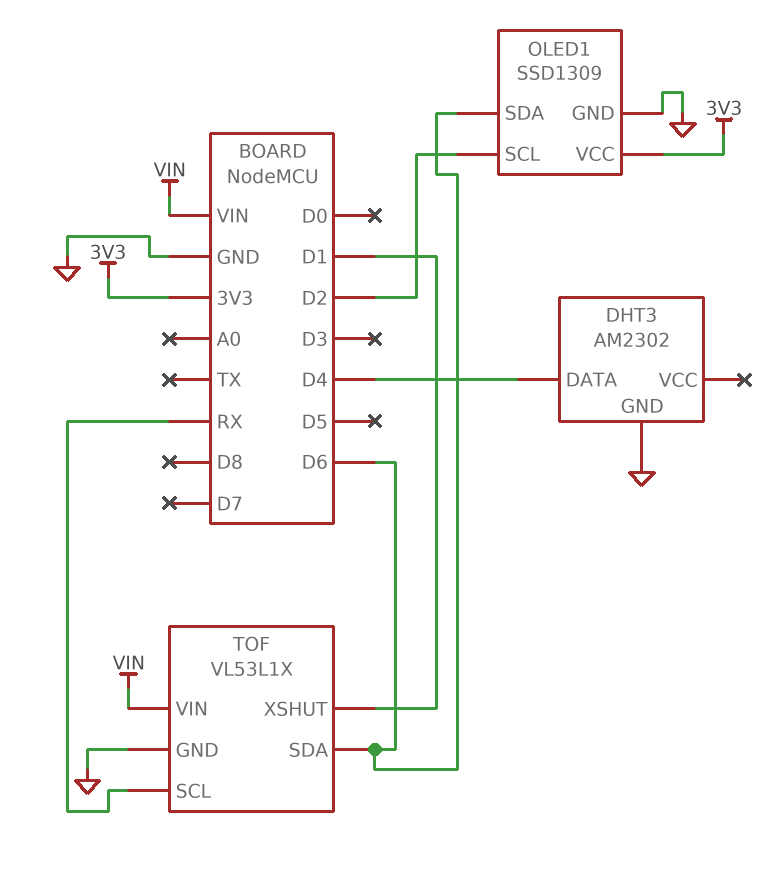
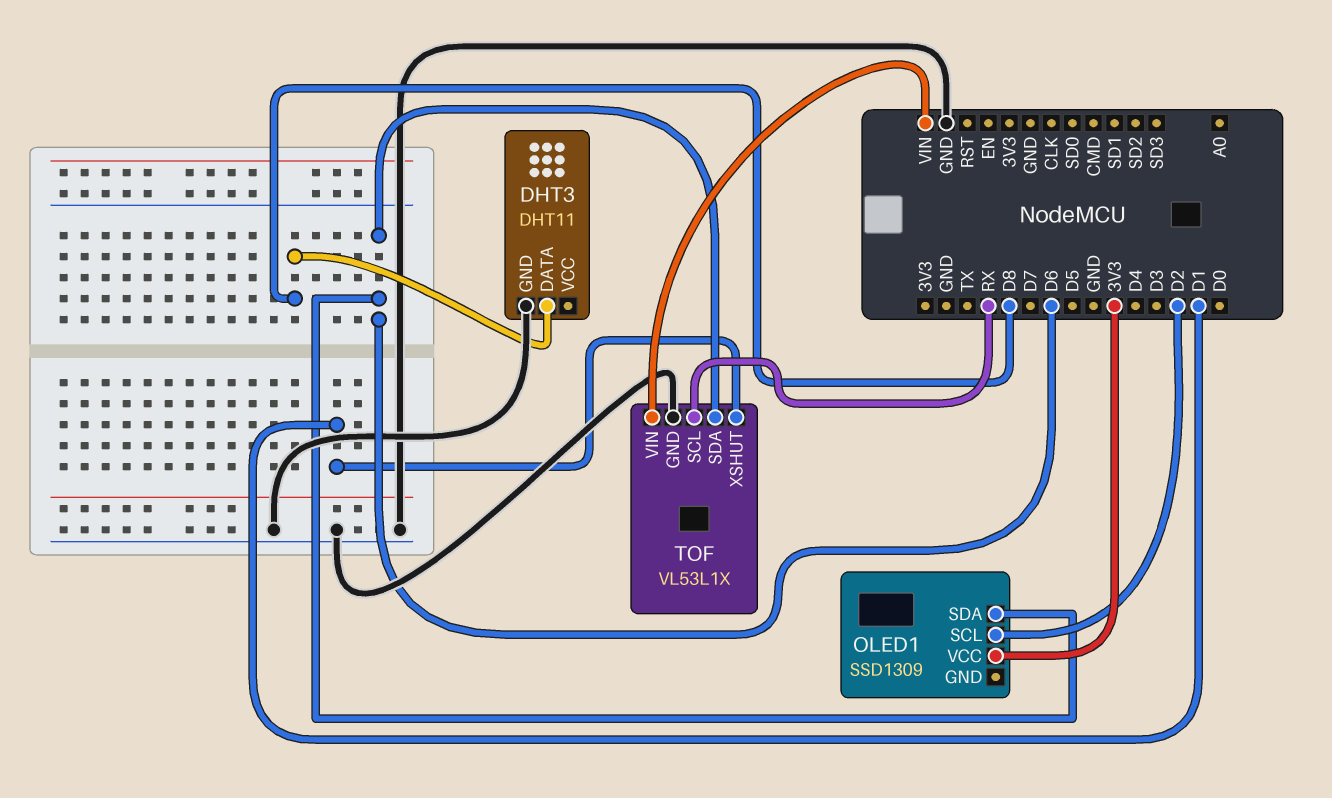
DHT3: AM2302 -> DHT11
DHT3 pin DATA: D4 -> D8
OLED1 pin GND: GND -> none

